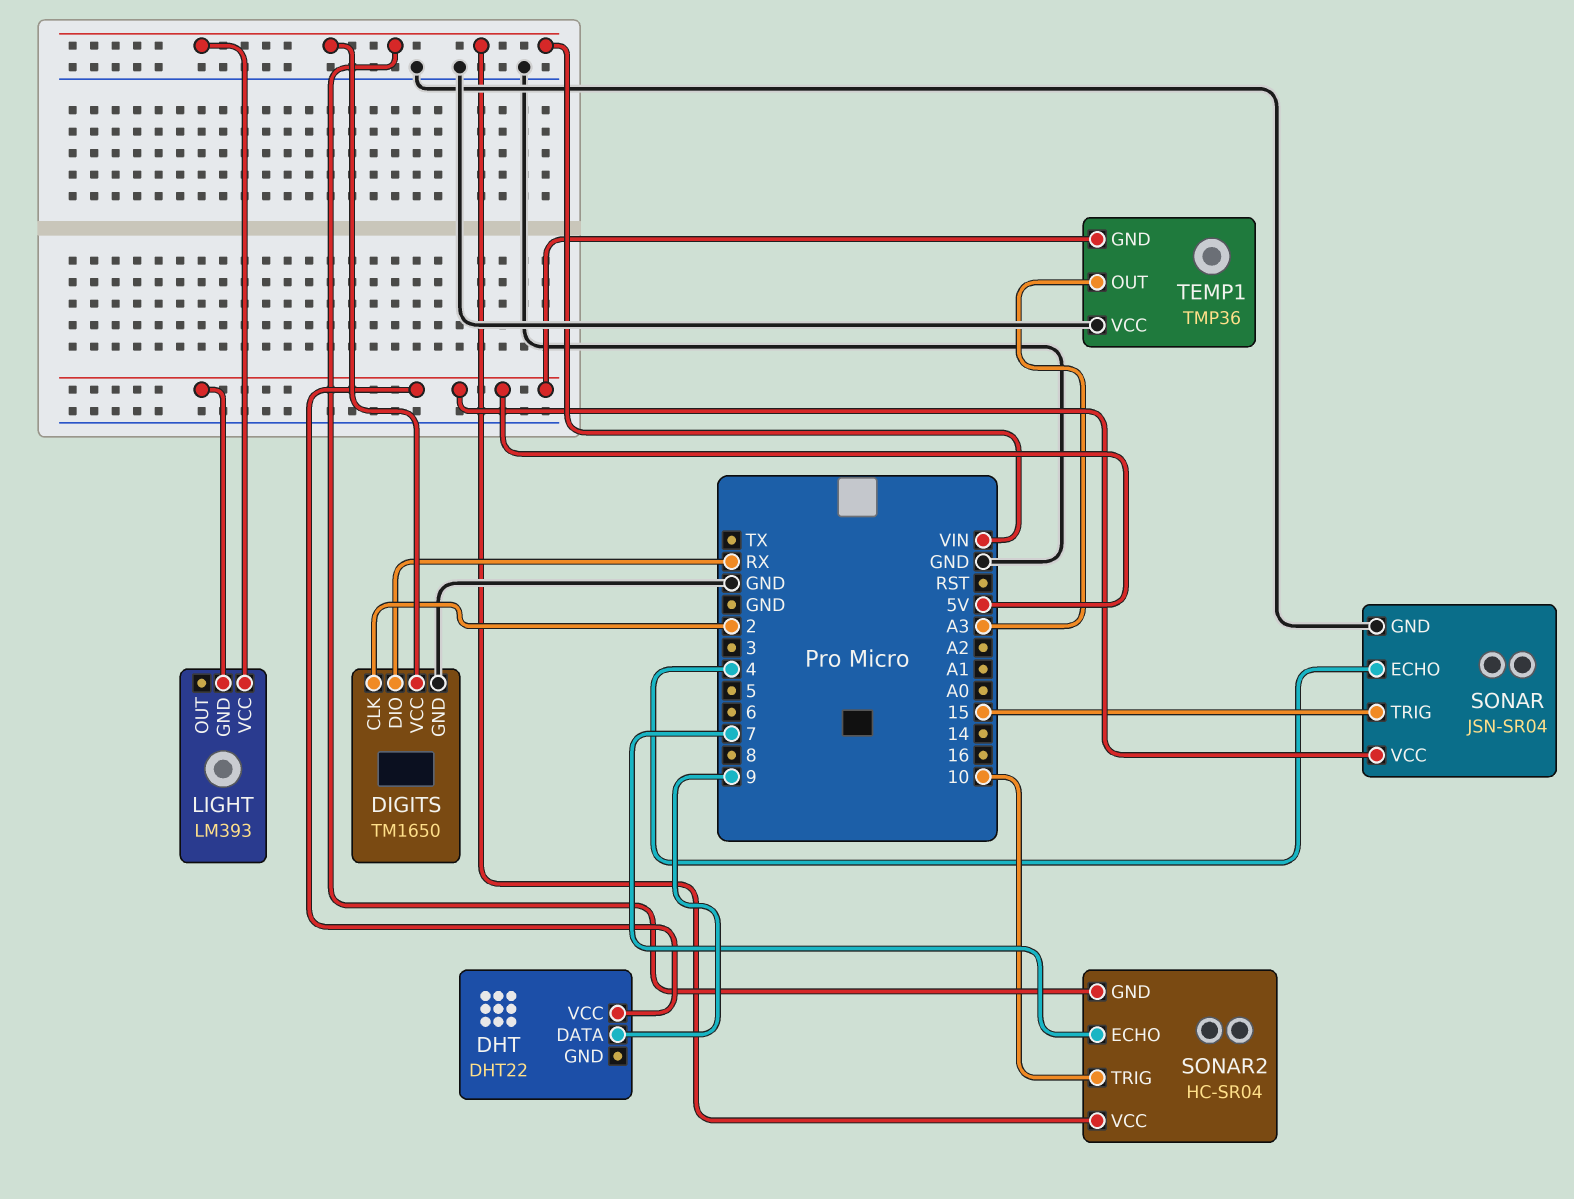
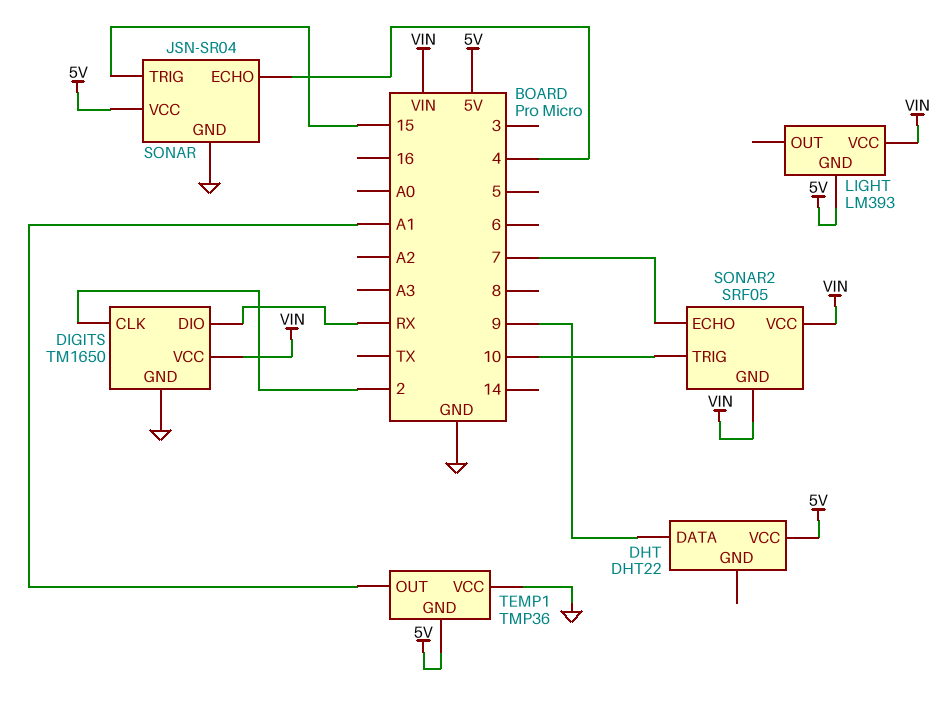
SONAR2: HC-SR04 -> SRF05
TEMP1 pin OUT: A3 -> A1

